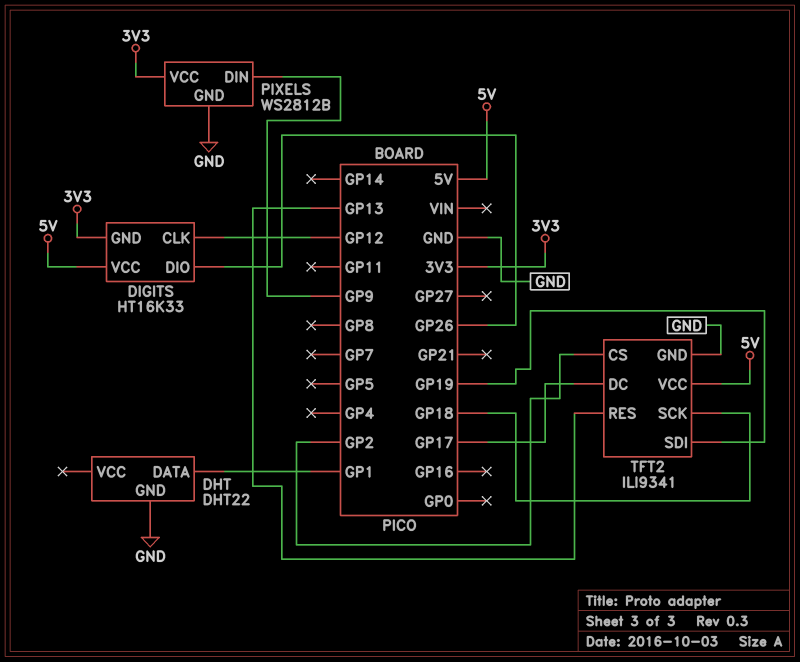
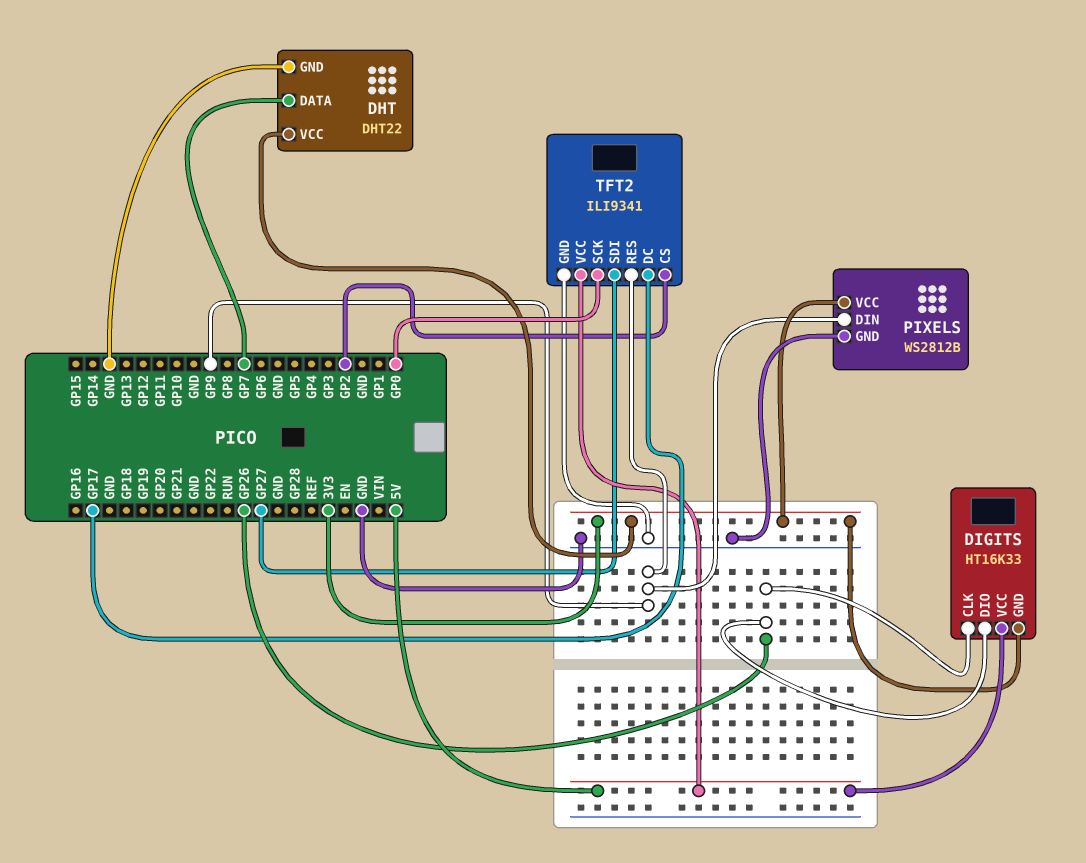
DHT pin DATA: GP1 -> GP7
DHT pin VCC: none -> 3V3
DIGITS pin CLK: GP12 -> GP26
TFT2 pin RES: GP13 -> GP9
TFT2 pin SCK: GP18 -> GP0
TFT2 pin SDI: GP19 -> GP27

